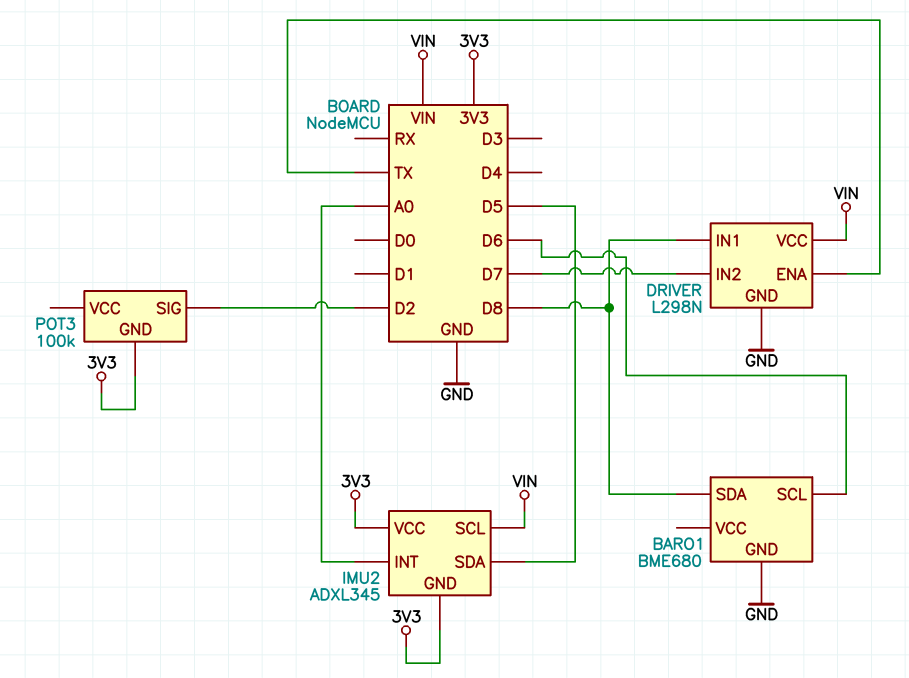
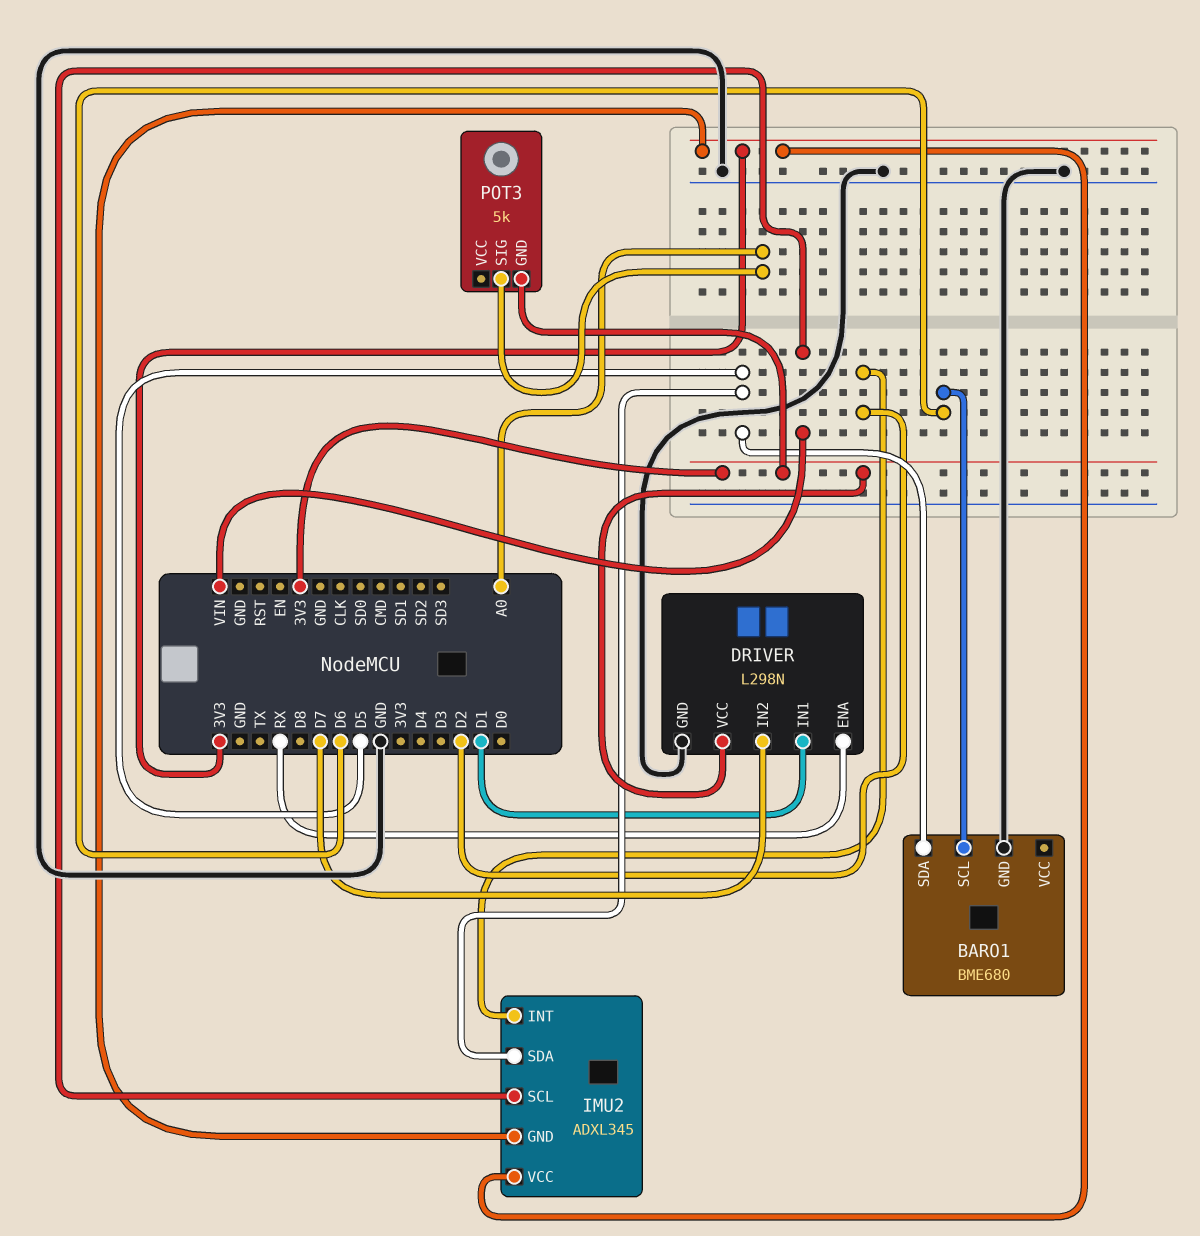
BARO1 pin SDA: D8 -> D5
DRIVER pin ENA: TX -> RX
DRIVER pin IN1: D8 -> D1
DRIVER pin VCC: VIN -> 3V3
IMU2 pin INT: A0 -> D2
POT3: 100k -> 5k
POT3 pin SIG: D2 -> A0

